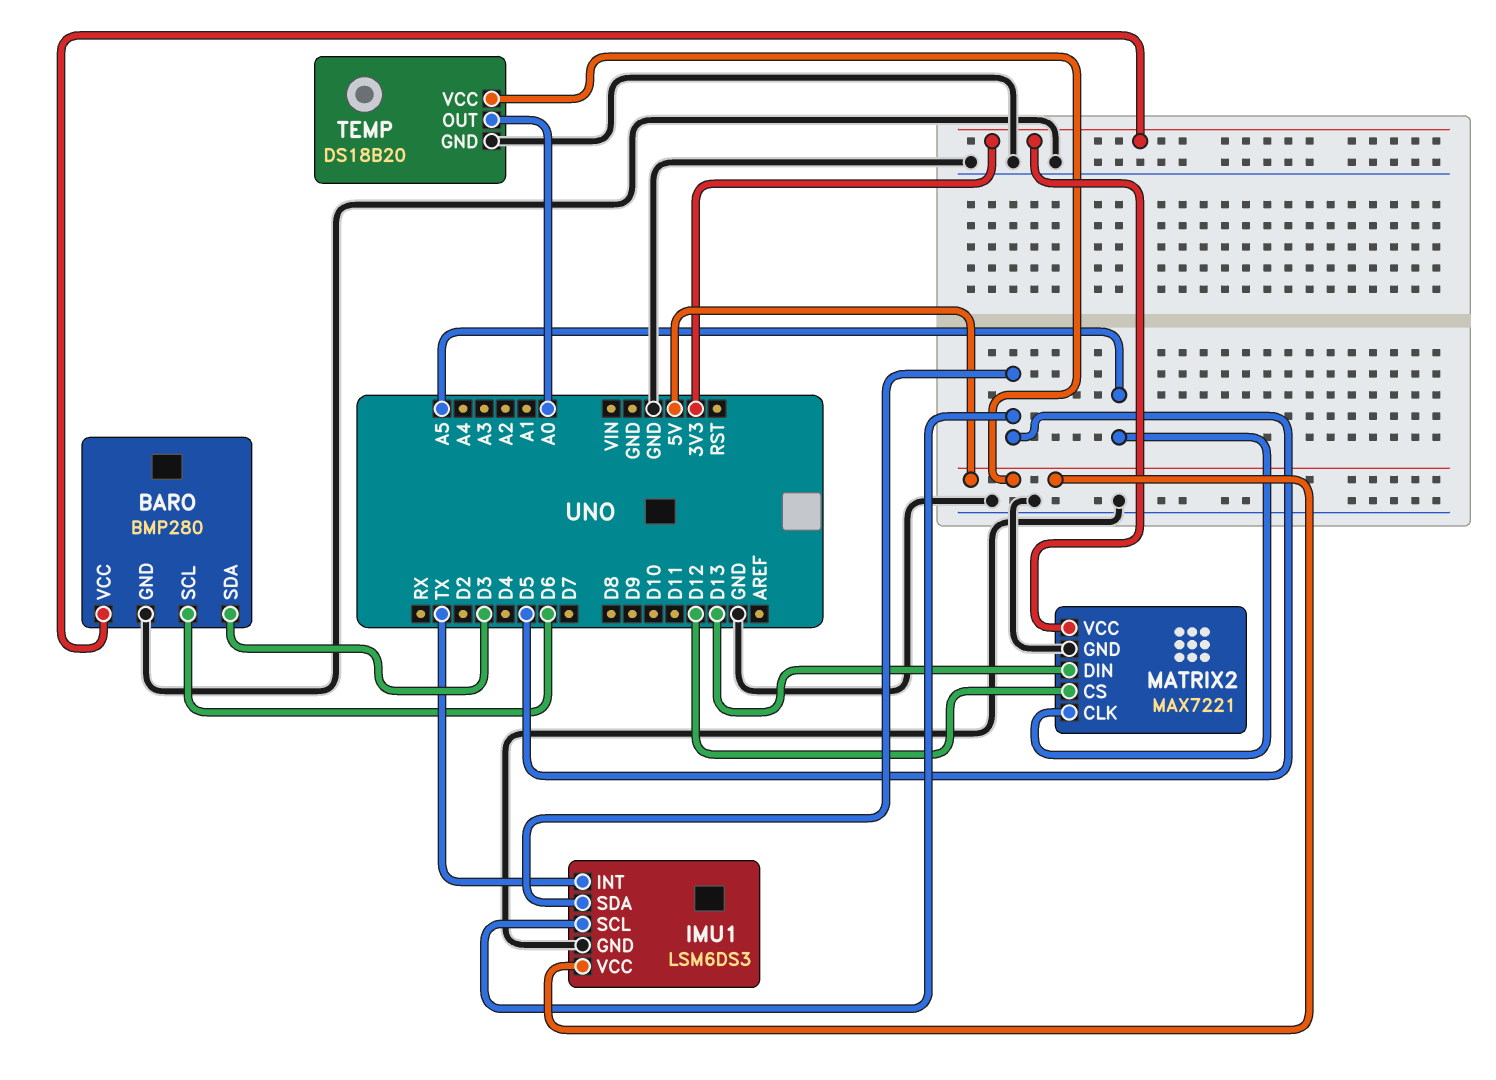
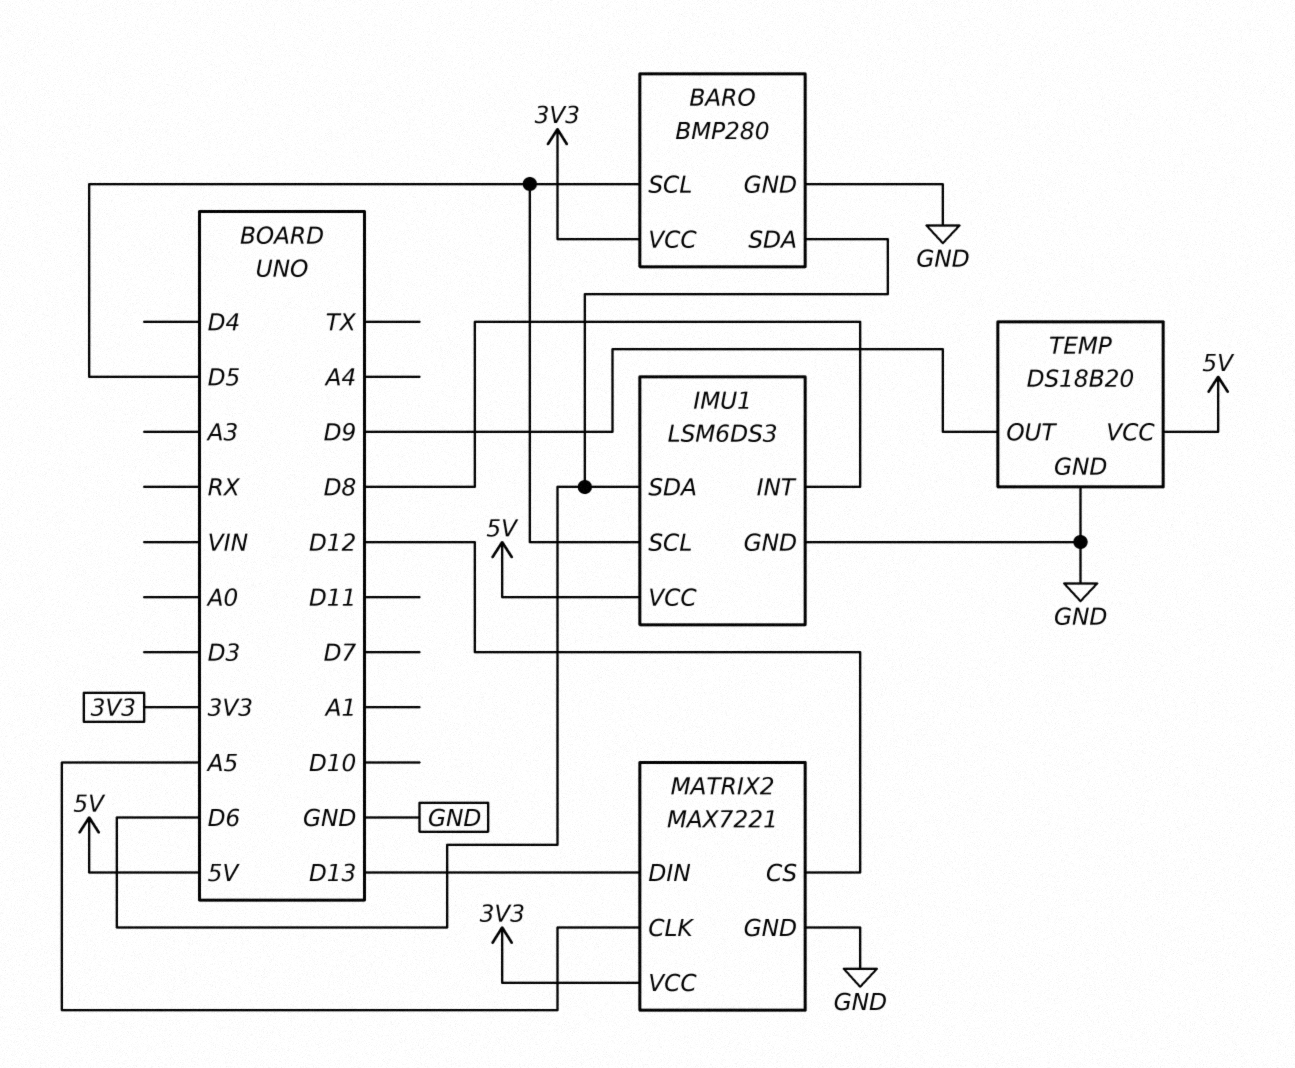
BARO pin SCL: D6 -> D5
BARO pin SDA: D3 -> D6
IMU1 pin INT: TX -> D8
IMU1 pin SDA: D5 -> D6
TEMP pin OUT: A0 -> D9

